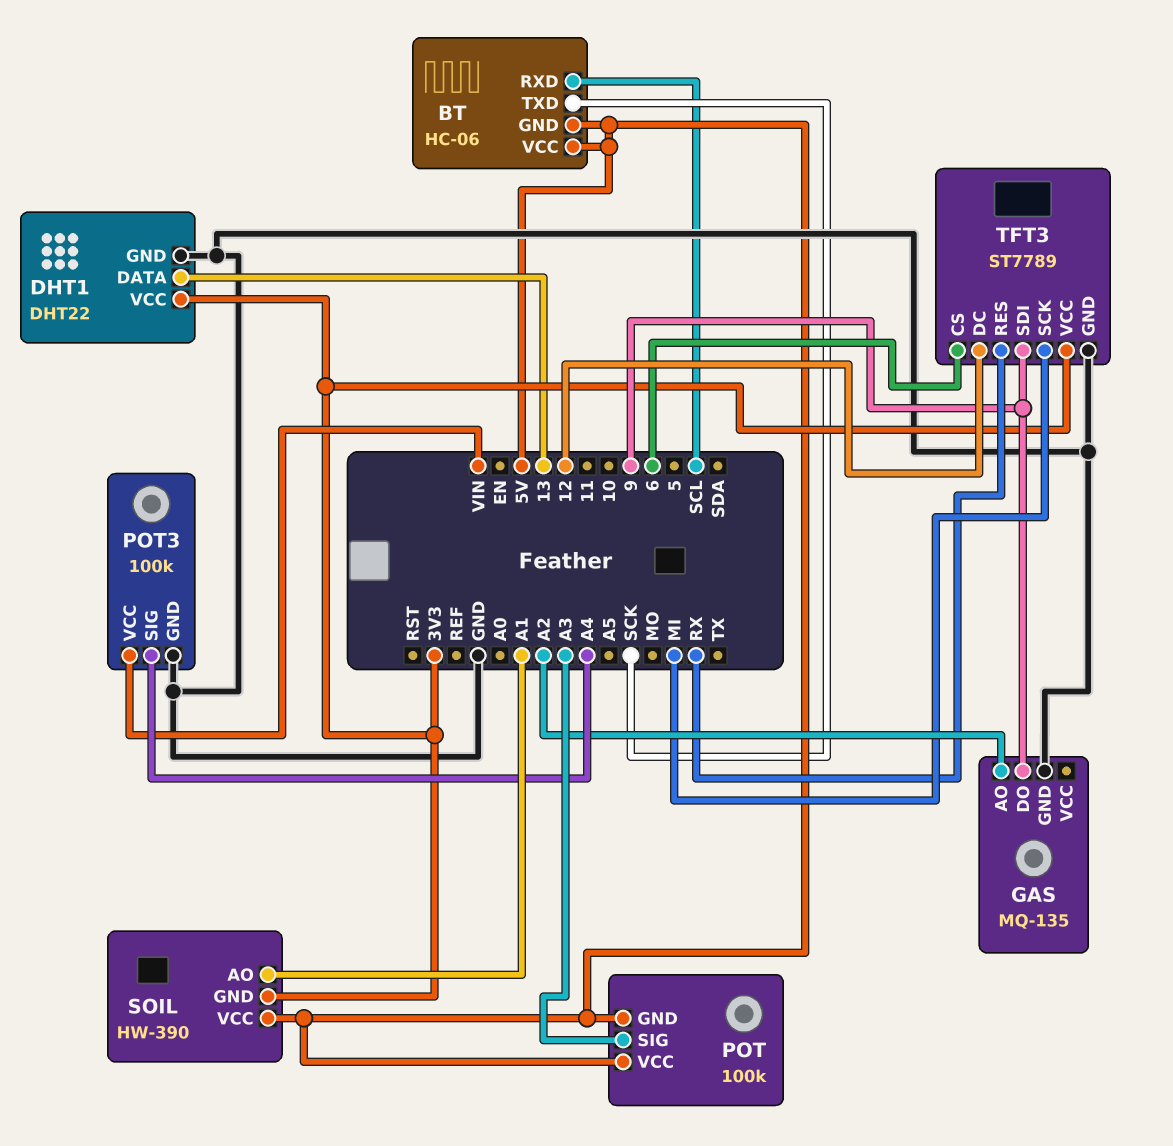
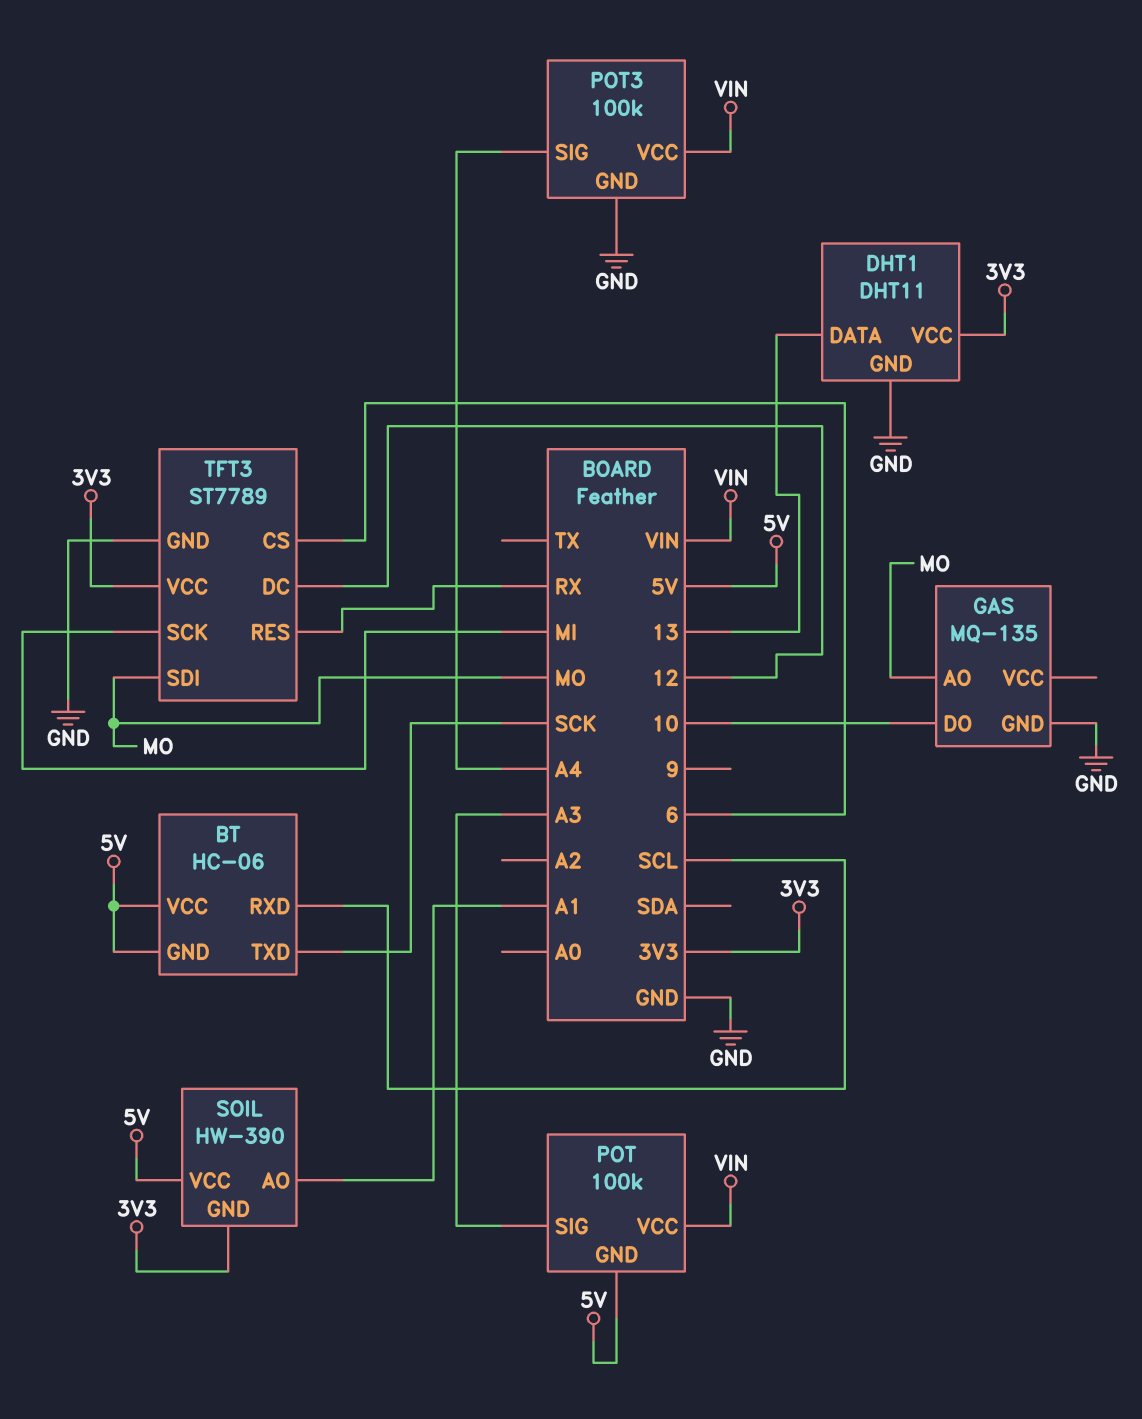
DHT1: DHT22 -> DHT11
GAS pin AO: A2 -> MO
GAS pin DO: 9 -> 10
POT pin VCC: 5V -> VIN
TFT3 pin SDI: 9 -> MO

